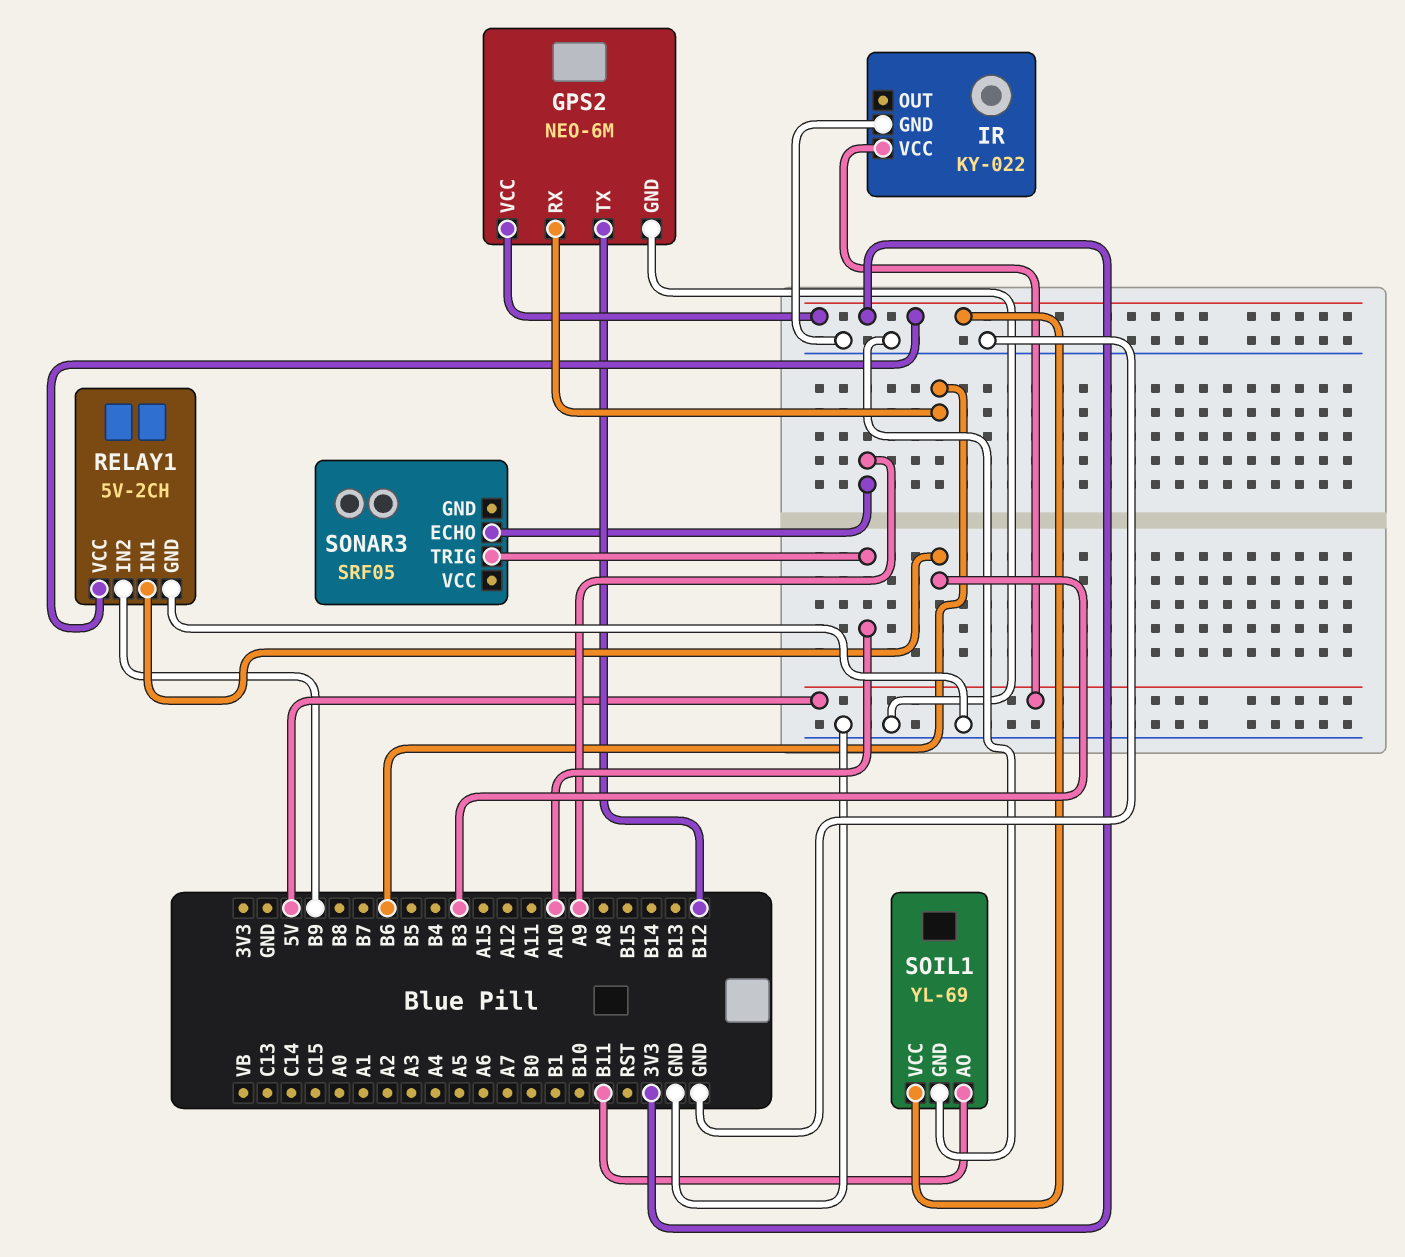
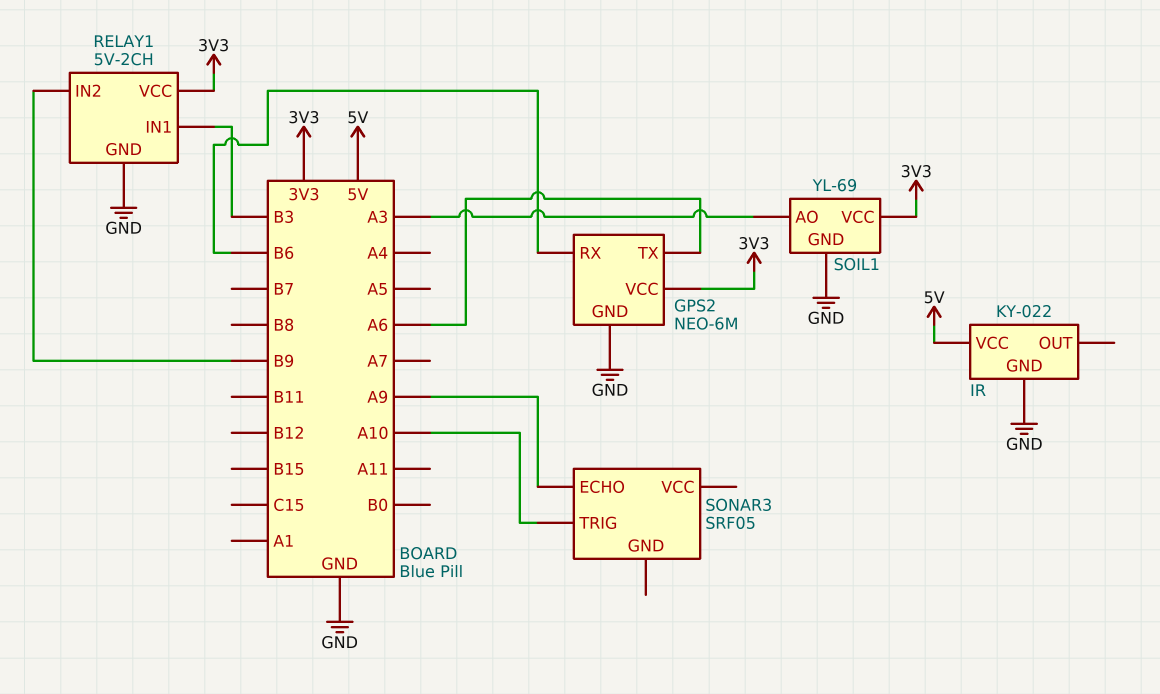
GPS2 pin TX: B12 -> A6
SOIL1 pin AO: B11 -> A3

